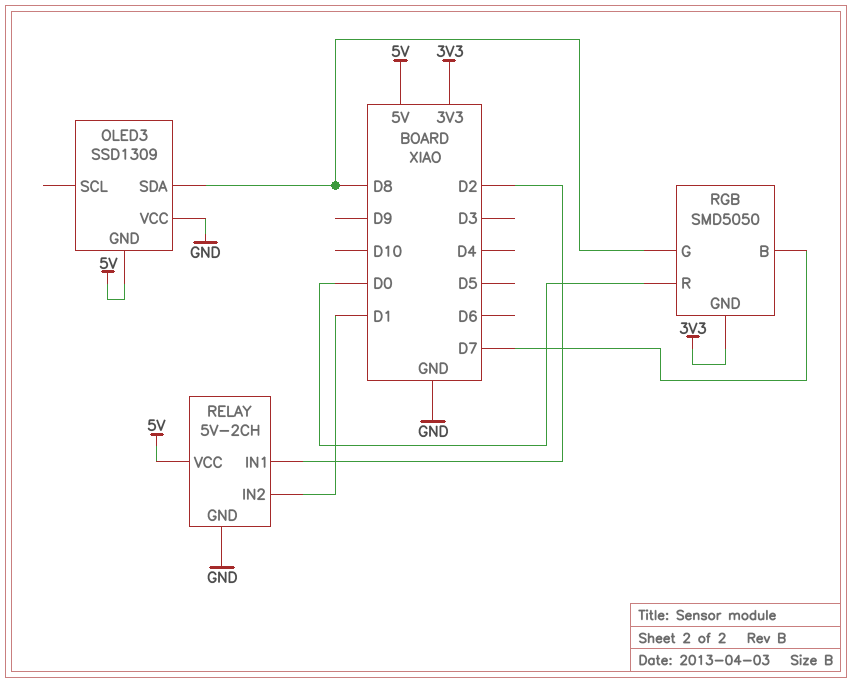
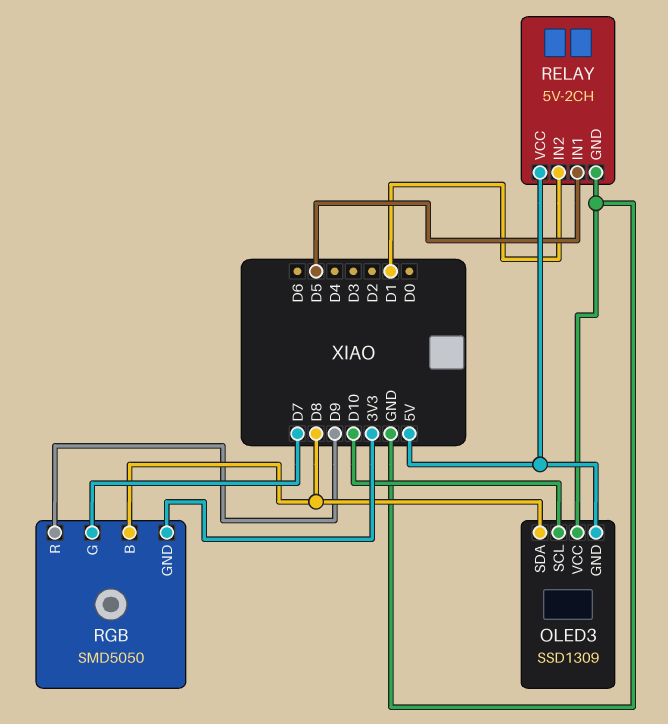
OLED3 pin SCL: none -> D10
RELAY pin IN1: D2 -> D5
RGB pin B: D7 -> D8
RGB pin G: D8 -> D7
RGB pin R: D0 -> D9

